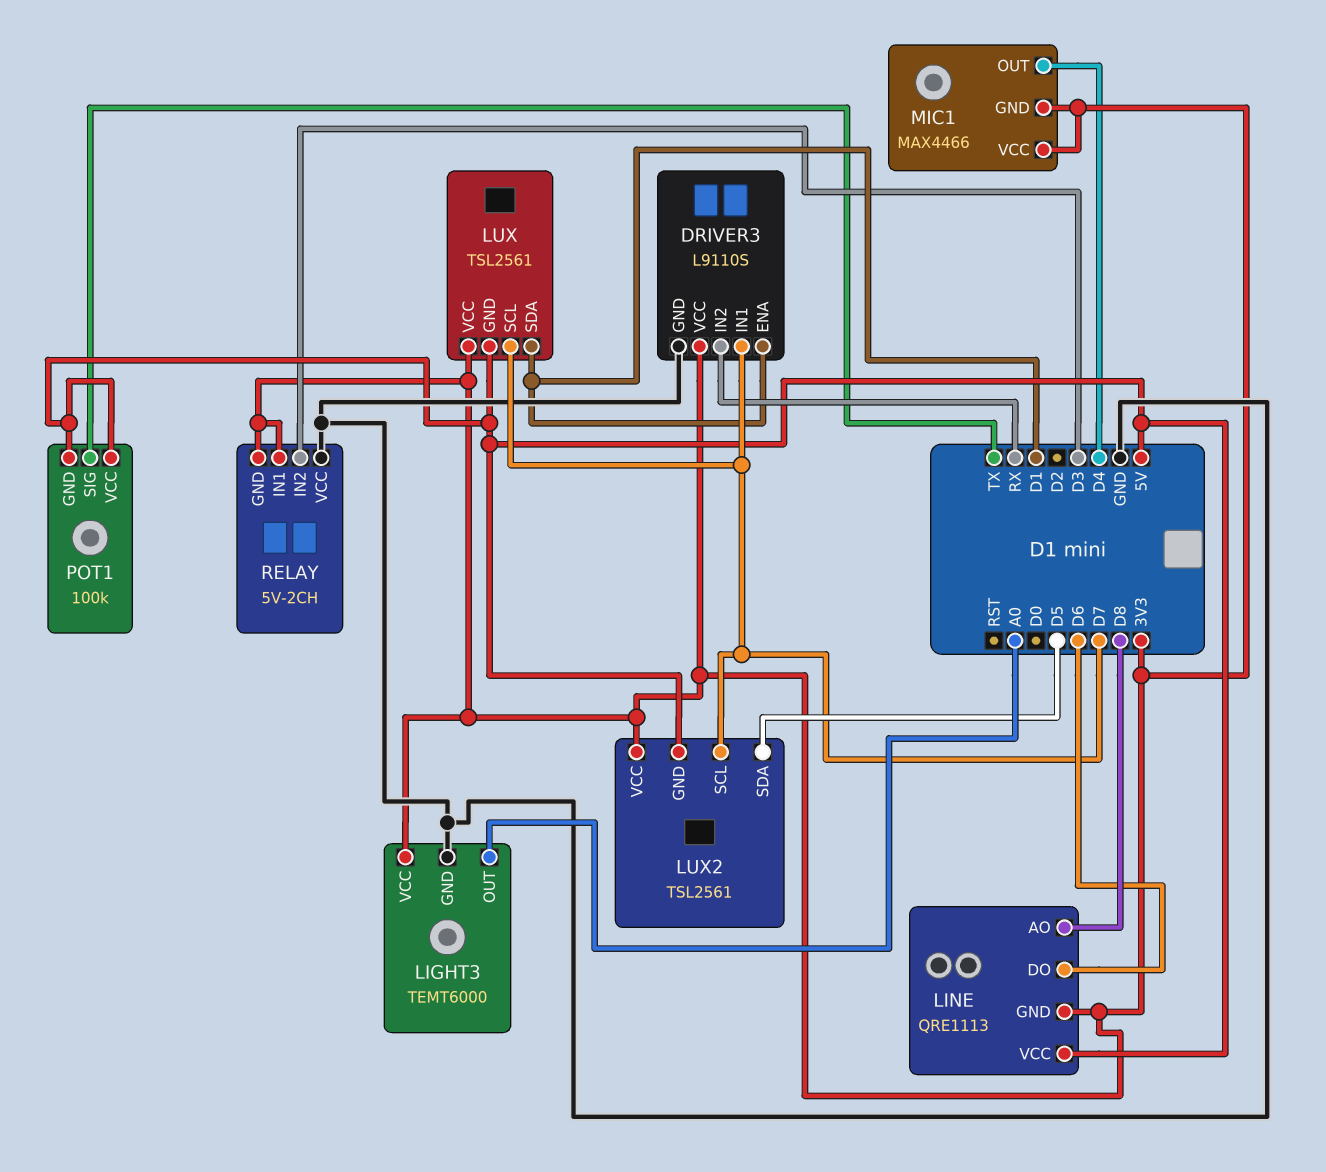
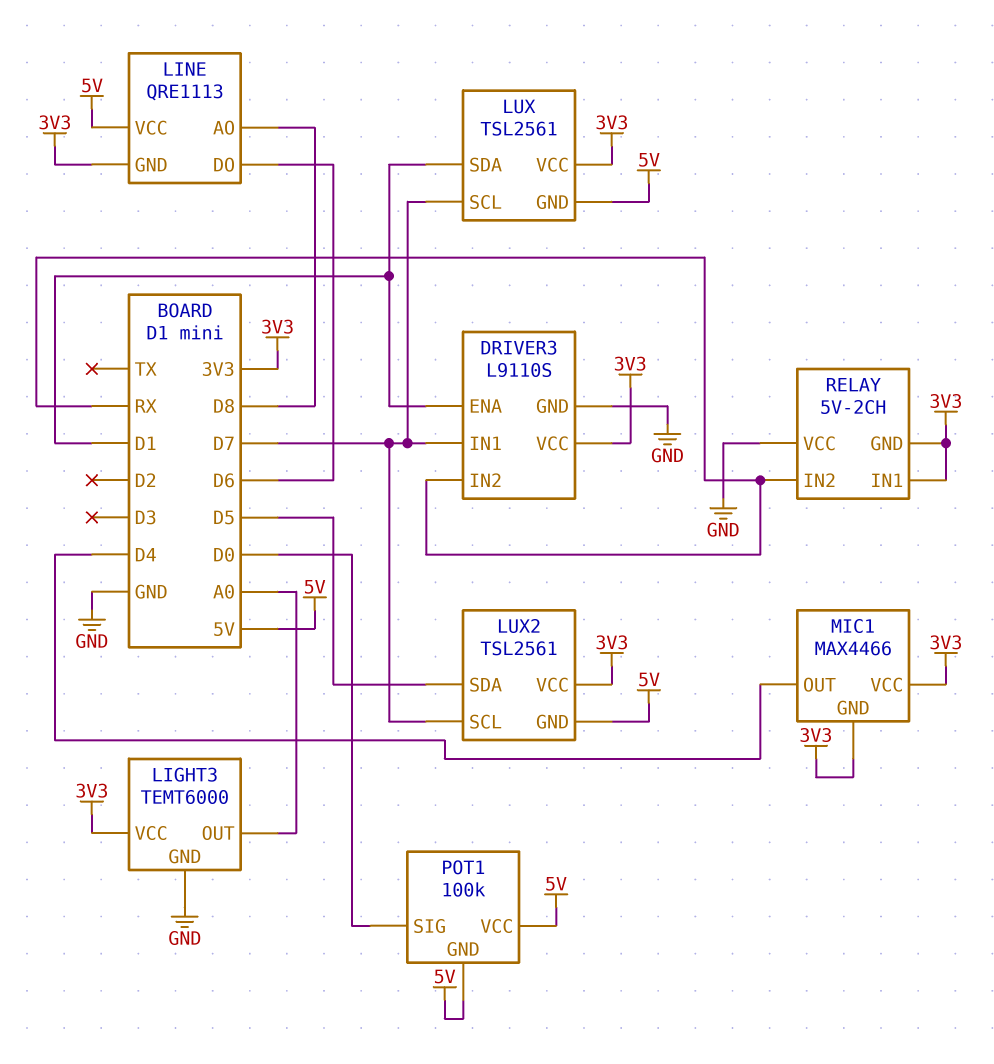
POT1 pin SIG: TX -> D0
RELAY pin IN2: D3 -> RX

